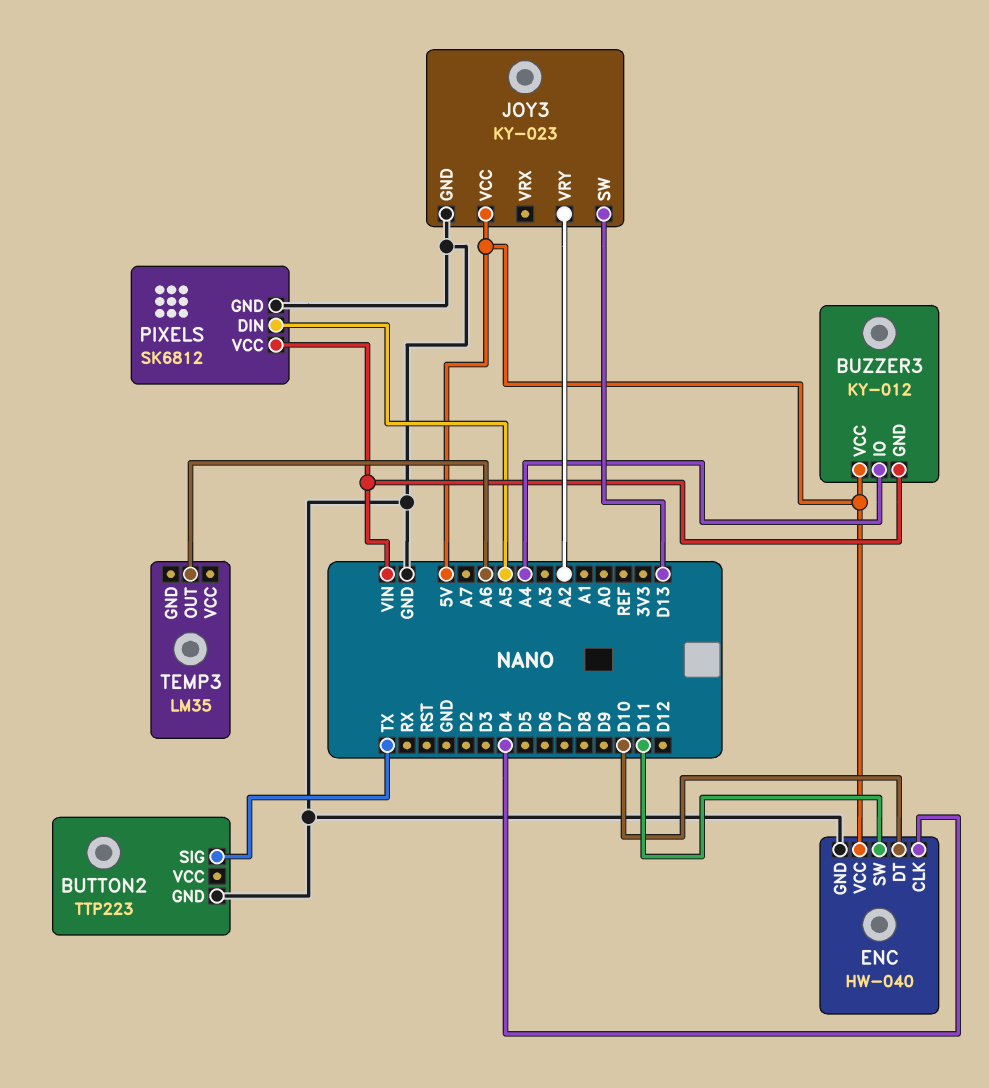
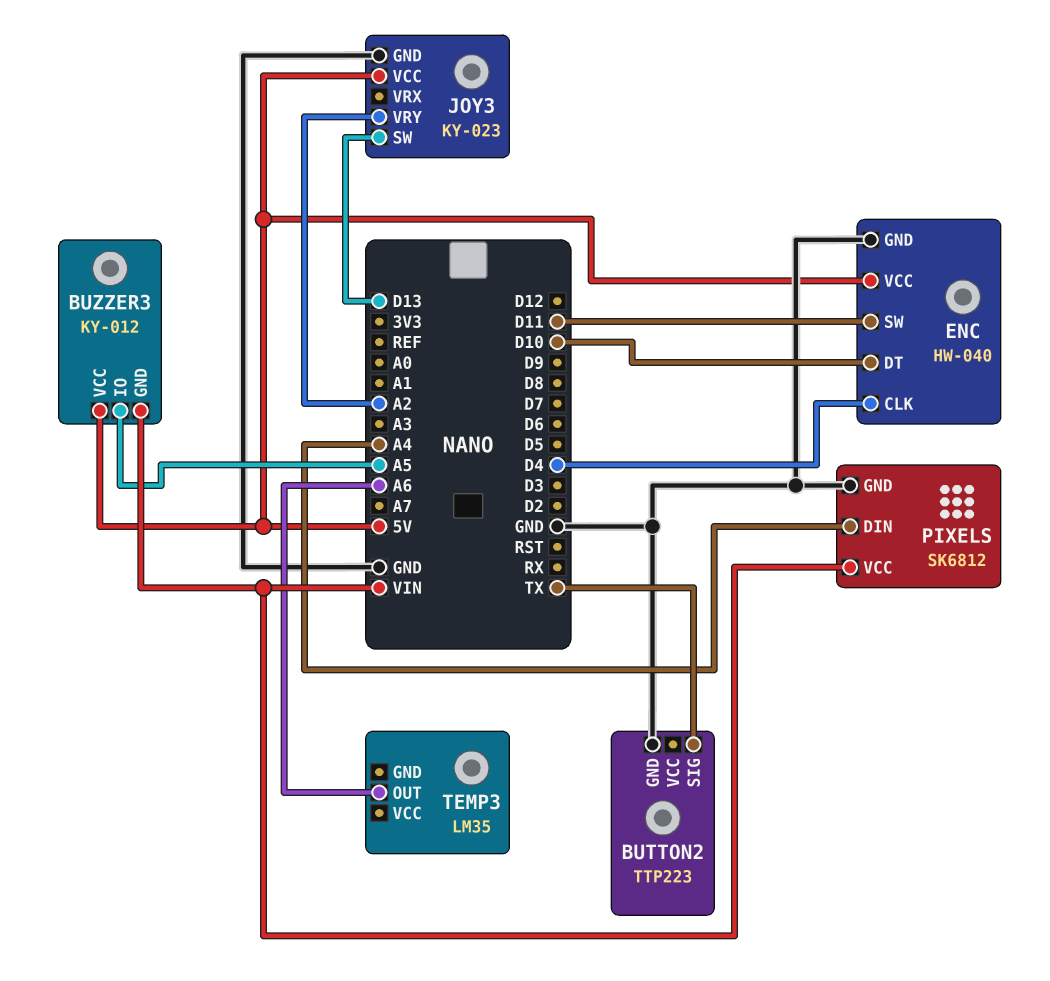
BUZZER3 pin IO: A4 -> A5
PIXELS pin DIN: A5 -> A4

